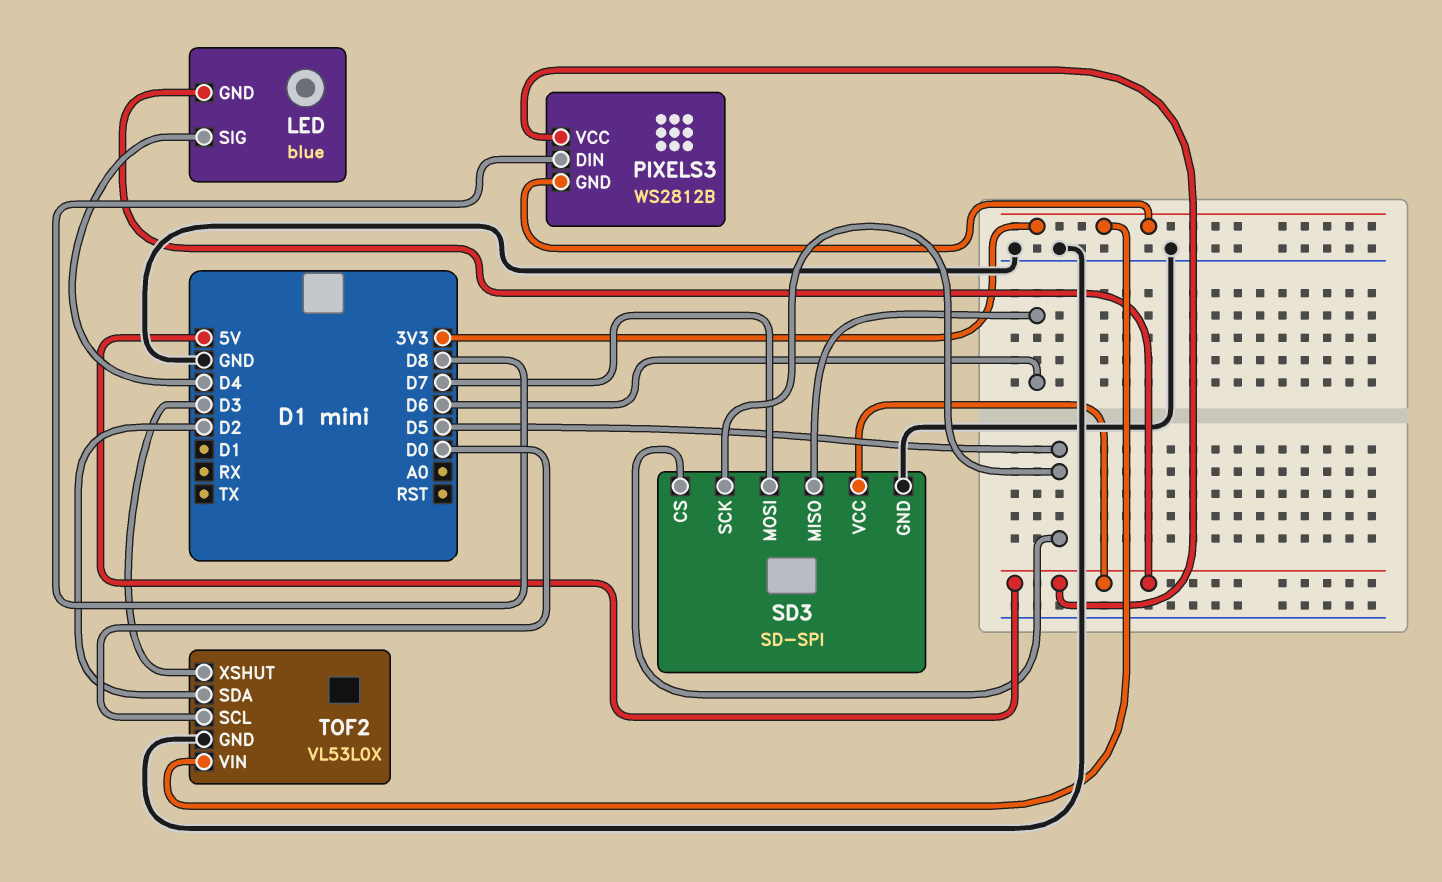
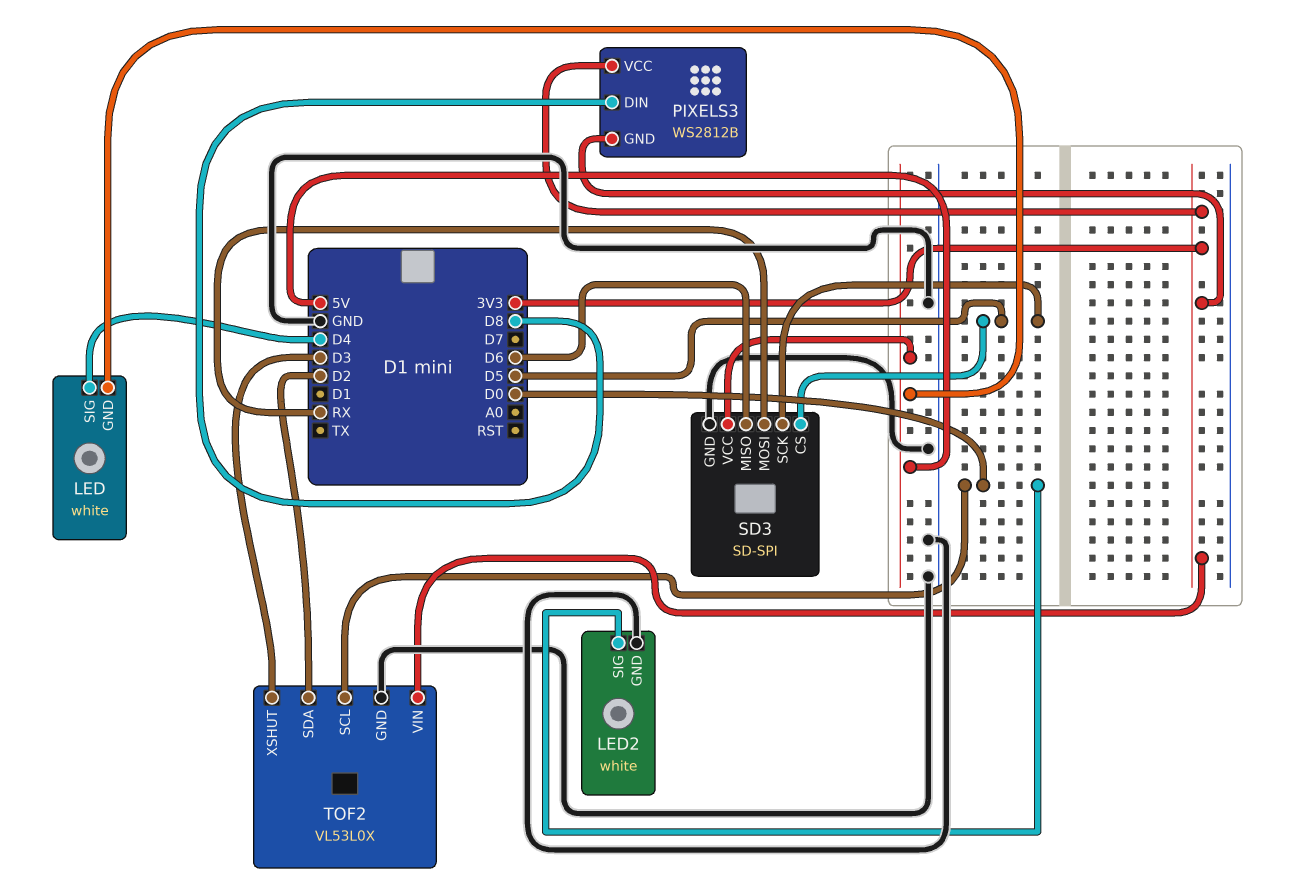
LED: blue -> white
LED2: none -> white
LED2 pin GND: none -> GND
LED2 pin SIG: none -> D0
PIXELS3 pin VCC: 5V -> 3V3
SD3 pin MOSI: D7 -> RX

